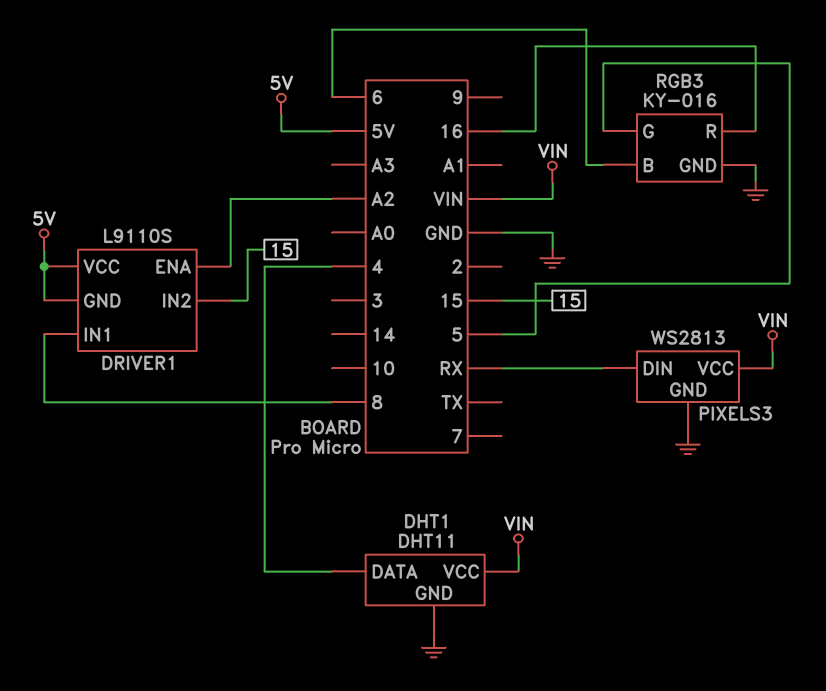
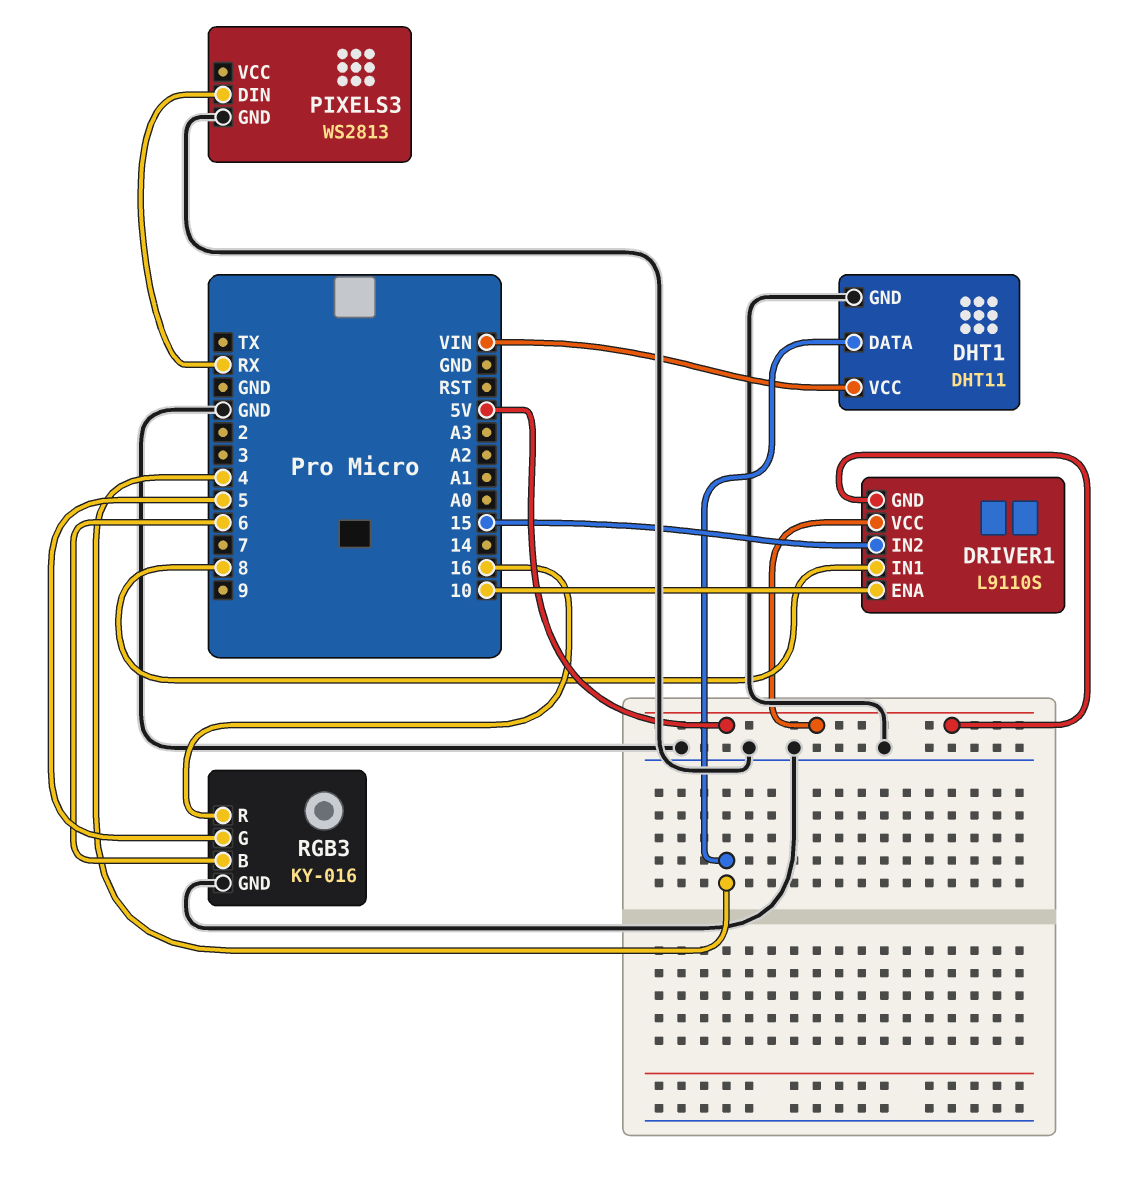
DRIVER1 pin ENA: A2 -> 10
PIXELS3 pin VCC: VIN -> none

